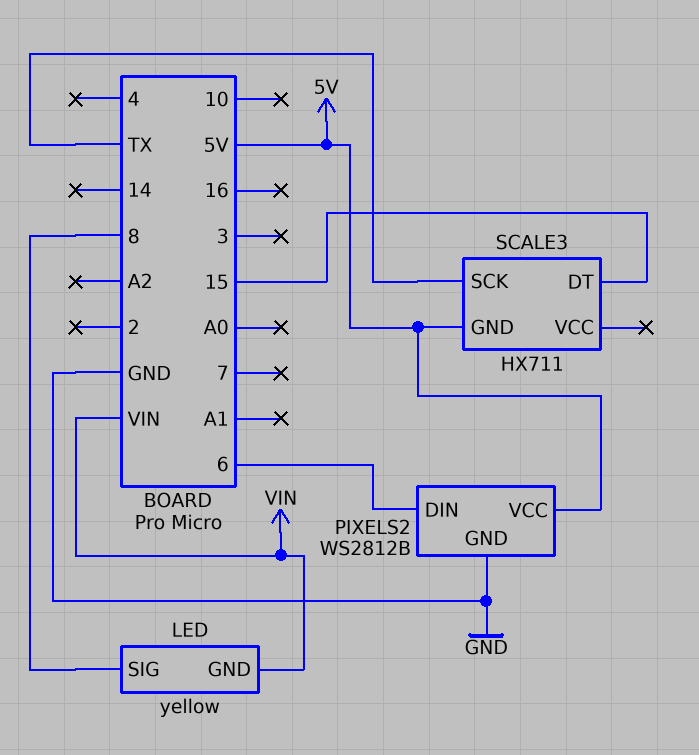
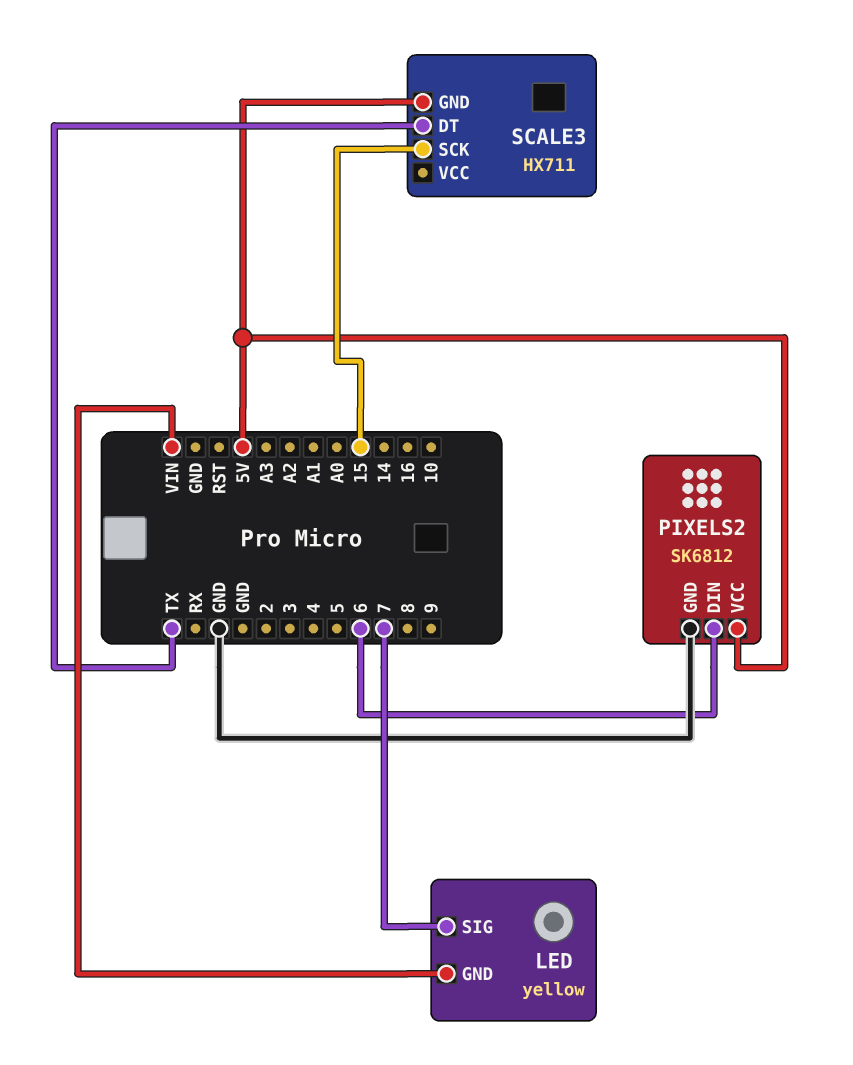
LED pin SIG: 8 -> 7
PIXELS2: WS2812B -> SK6812
SCALE3 pin DT: 15 -> TX
SCALE3 pin SCK: TX -> 15

